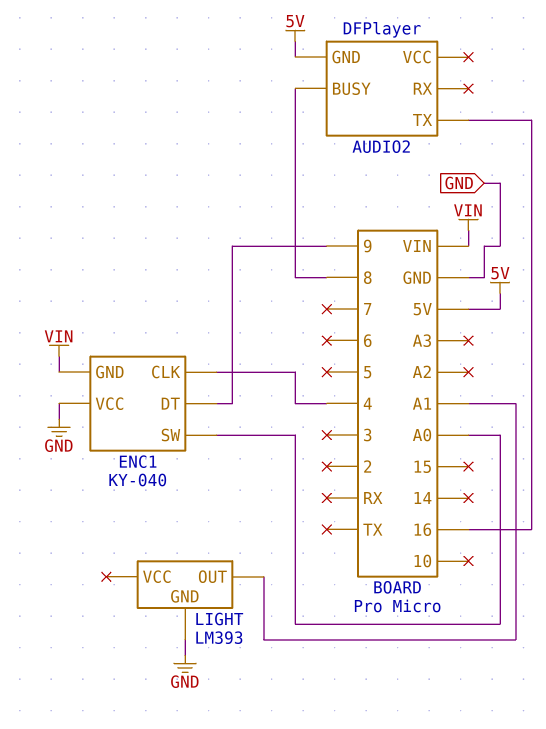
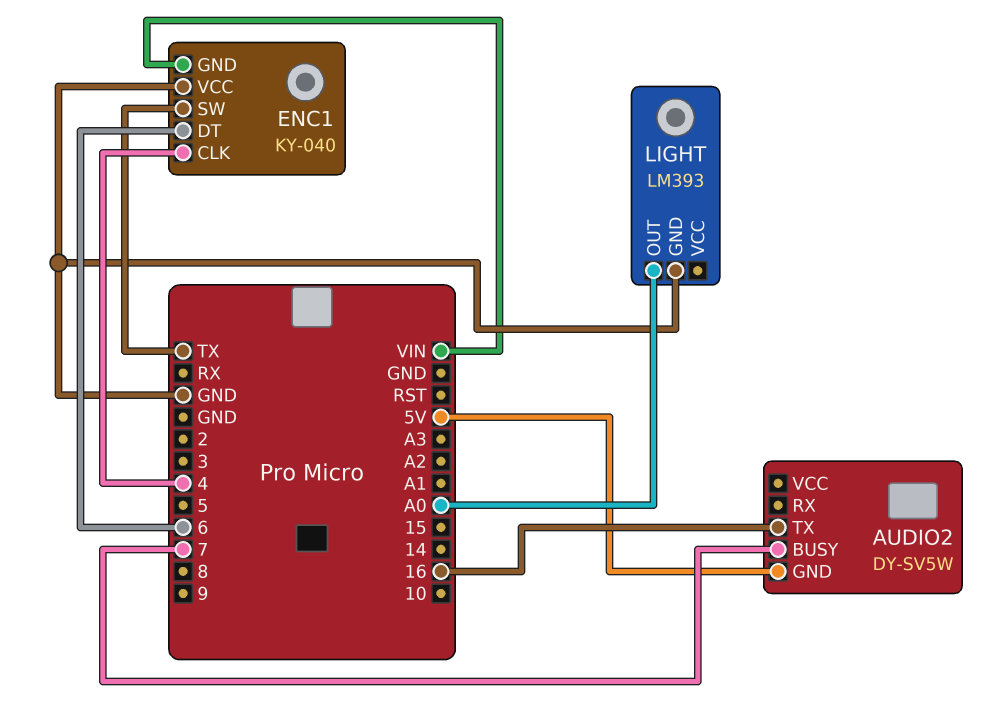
AUDIO2: DFPlayer -> DY-SV5W
AUDIO2 pin BUSY: 8 -> 7
ENC1 pin DT: 9 -> 6
ENC1 pin SW: A0 -> TX
LIGHT pin OUT: A1 -> A0

